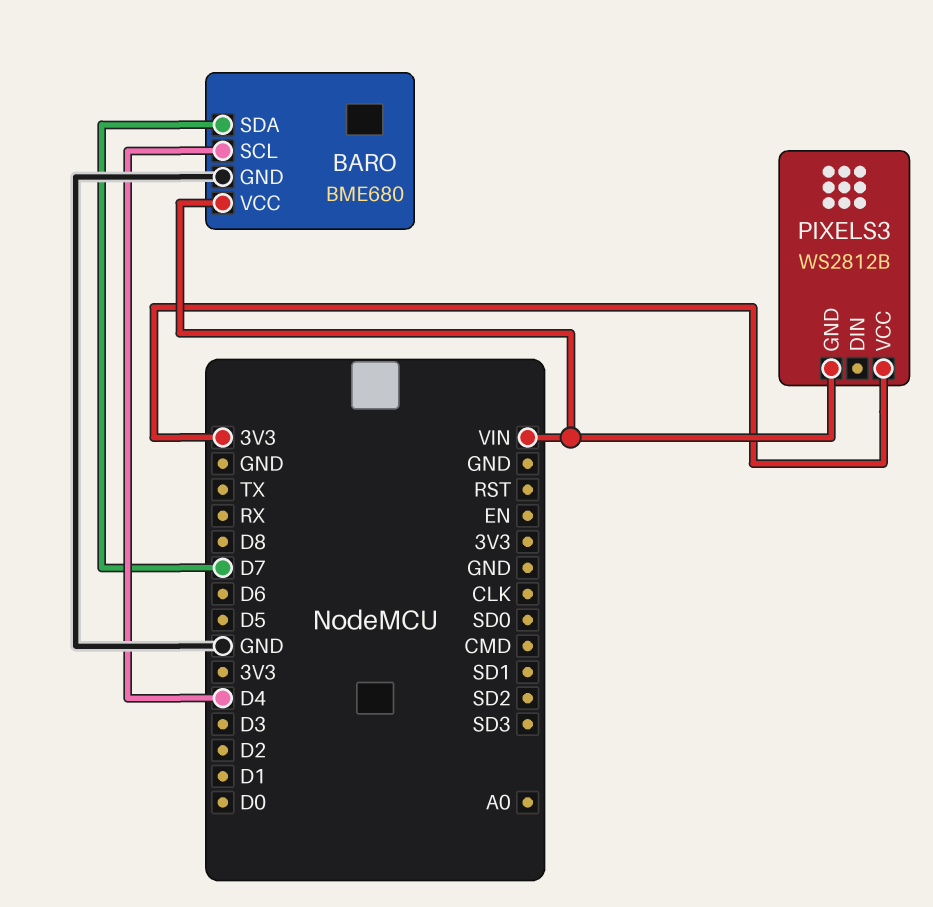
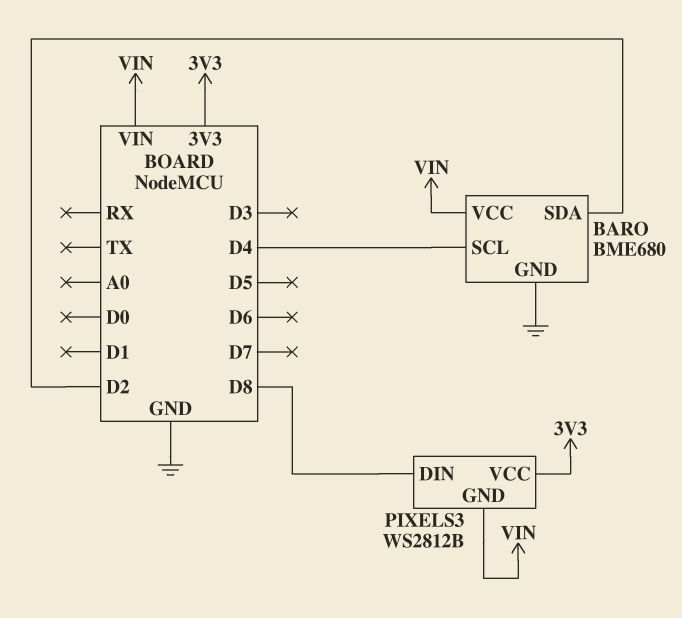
BARO pin SDA: D7 -> D2
PIXELS3 pin DIN: none -> D8

